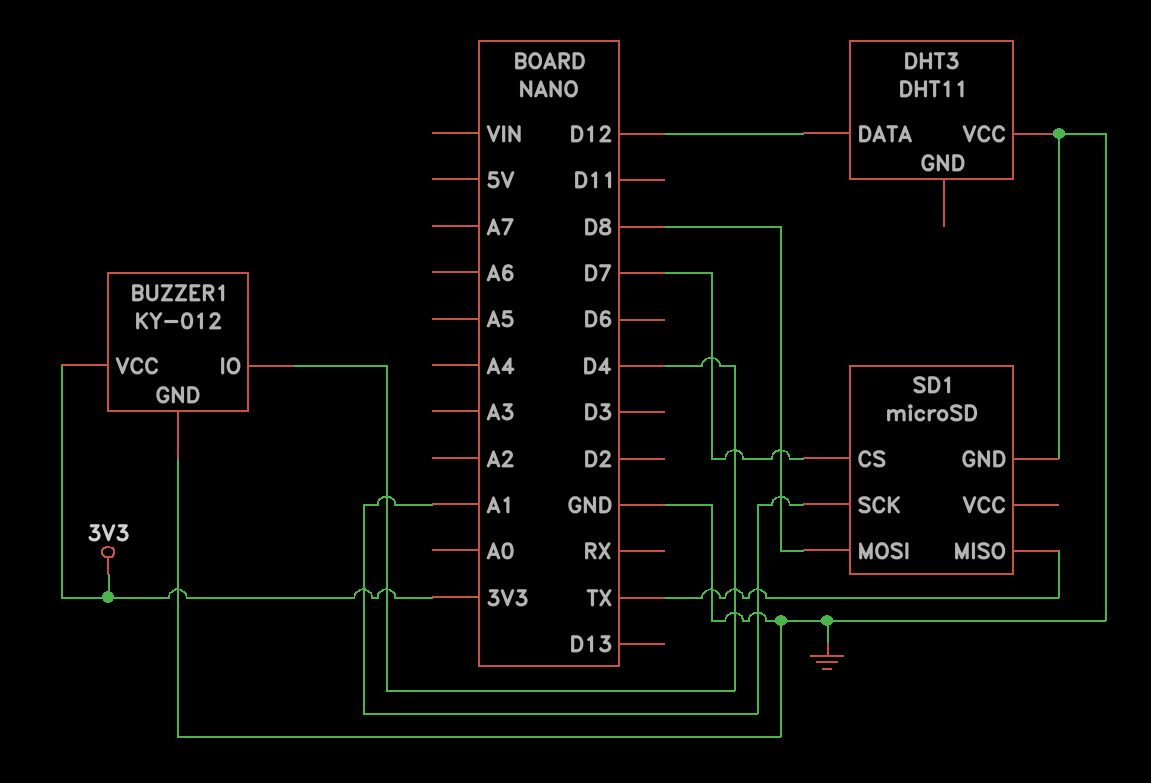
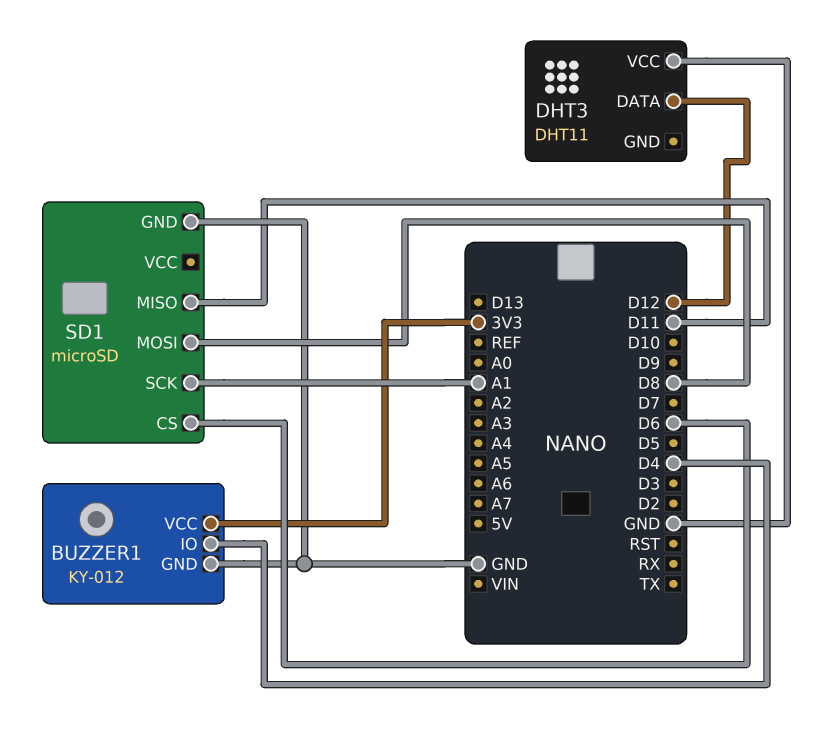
SD1 pin CS: D7 -> D6
SD1 pin MISO: TX -> D11

